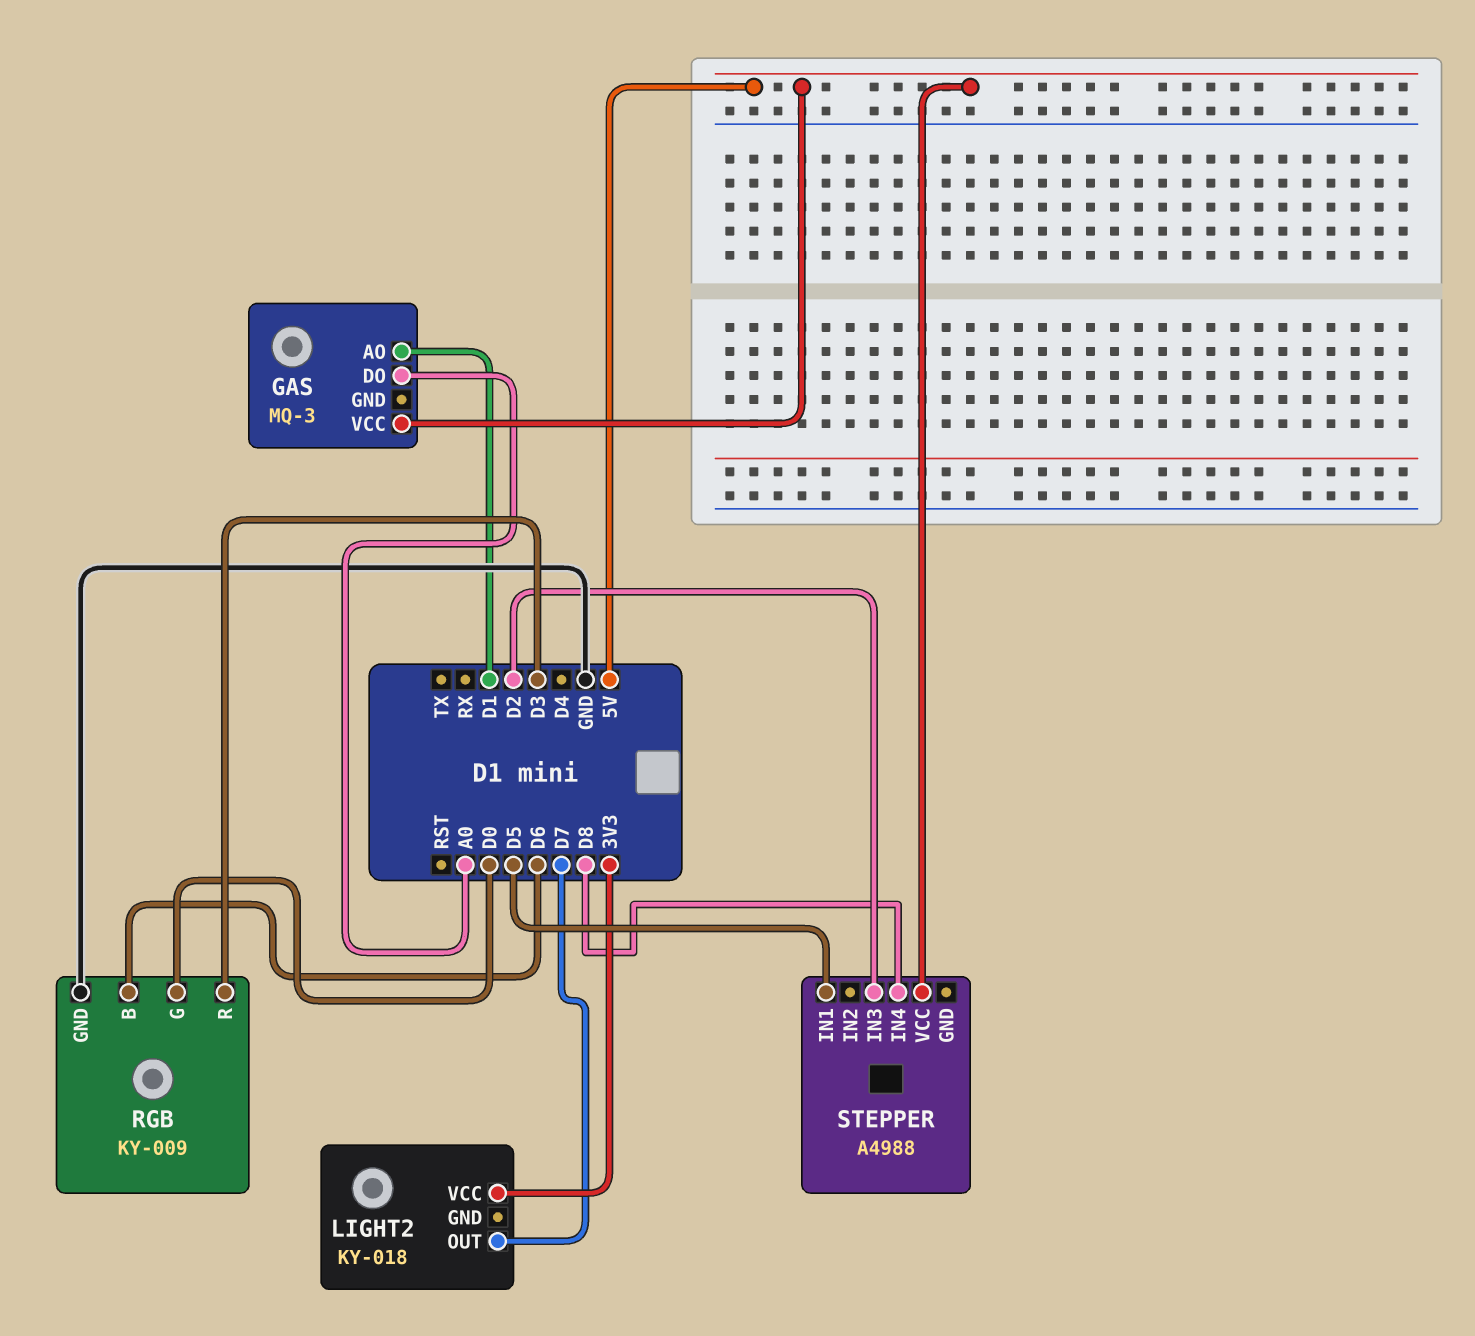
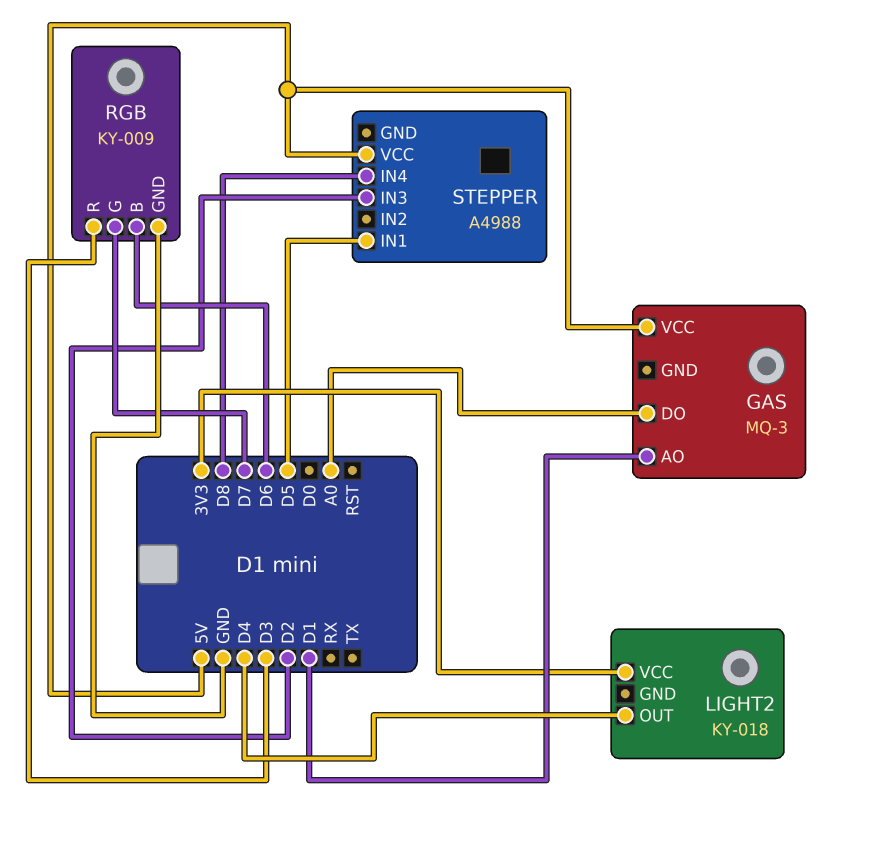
LIGHT2 pin OUT: D7 -> D4
RGB pin G: D0 -> D7

